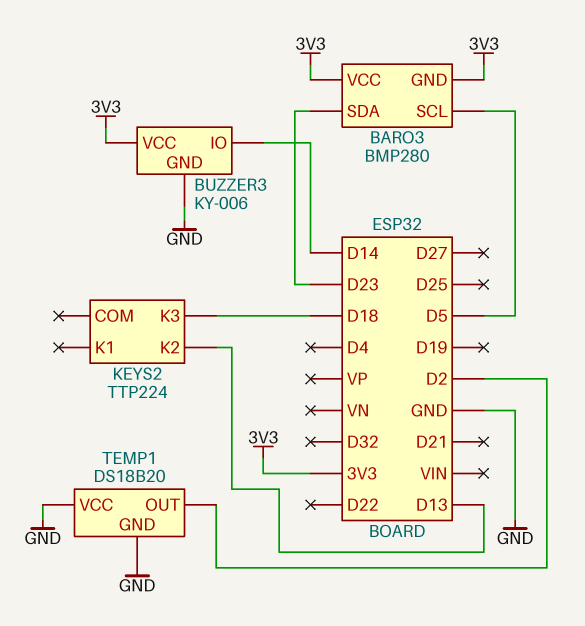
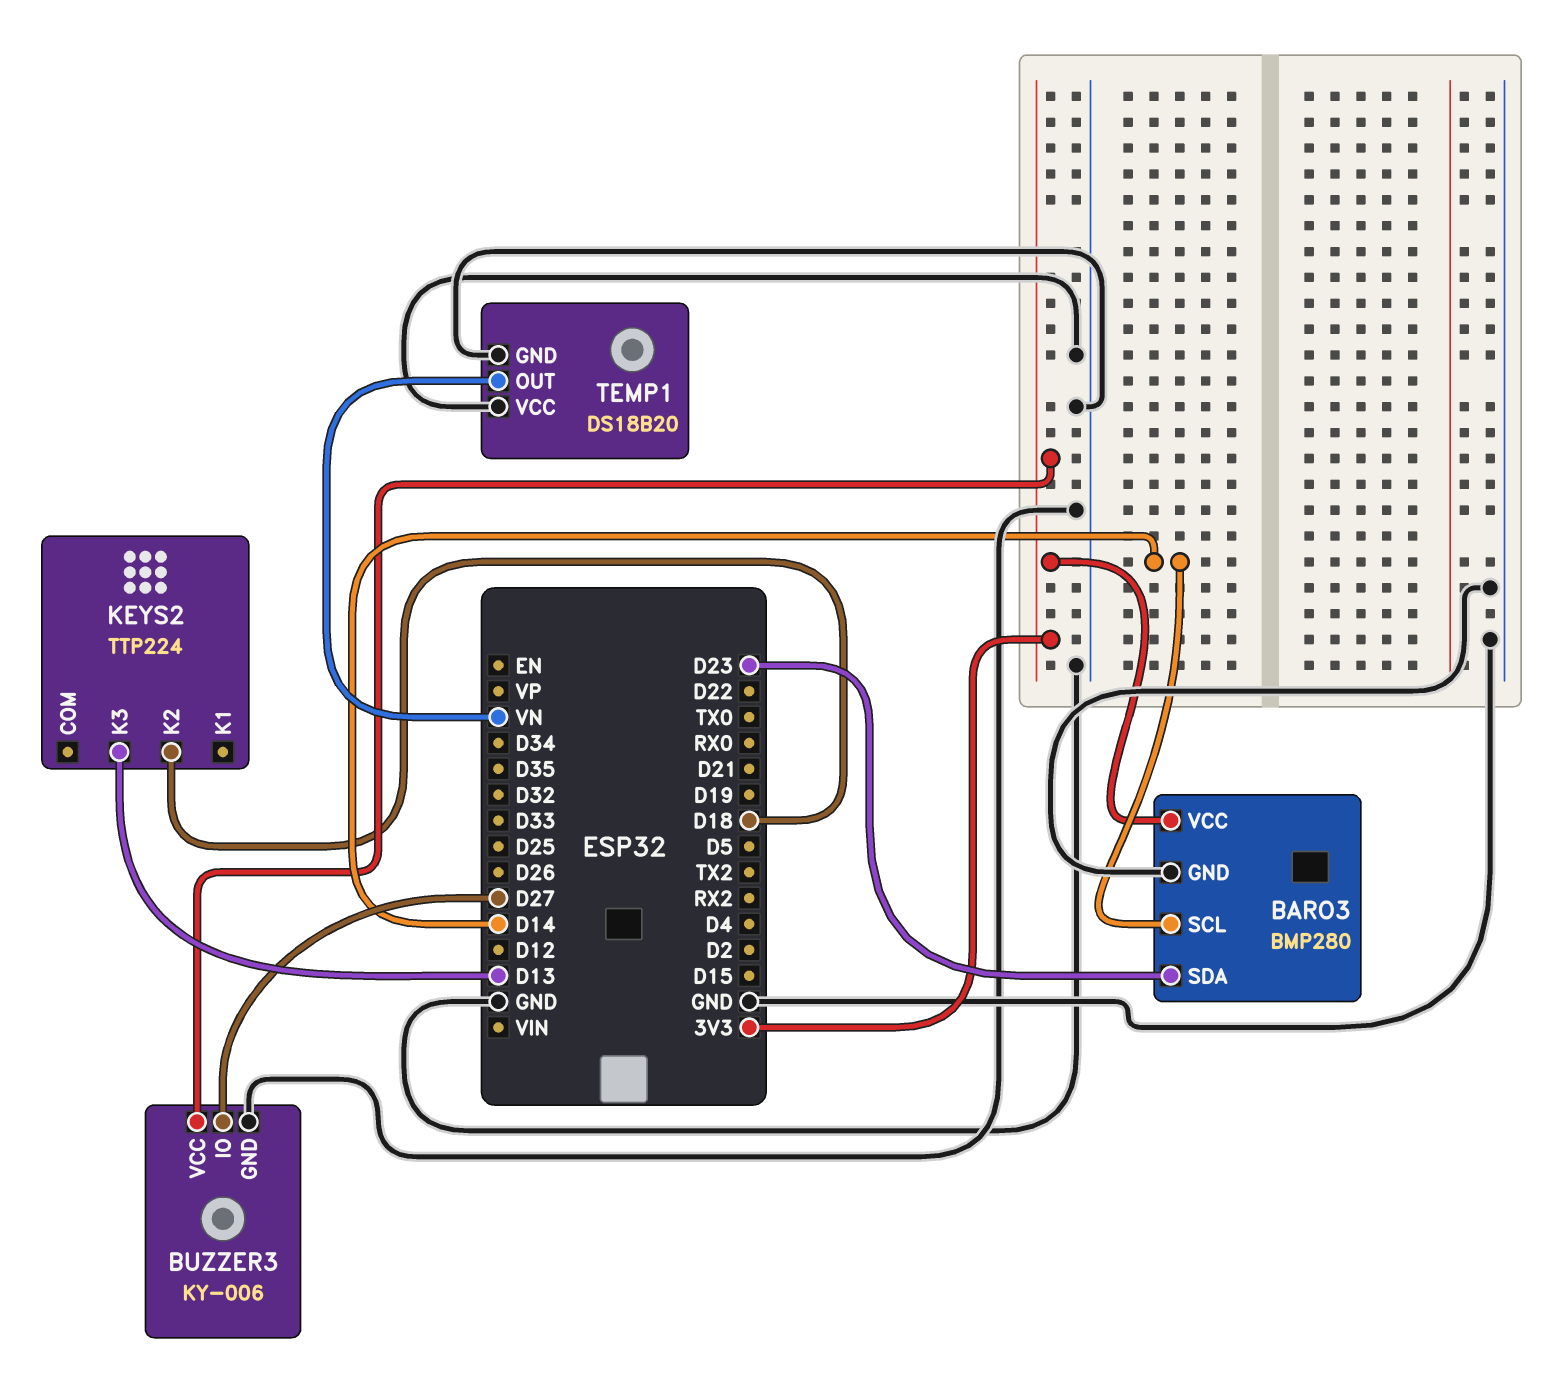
BARO3 pin GND: 3V3 -> GND
BARO3 pin SCL: D5 -> D14
BUZZER3 pin IO: D14 -> D27
KEYS2 pin K2: D13 -> D18
KEYS2 pin K3: D18 -> D13
TEMP1 pin OUT: D2 -> VN

